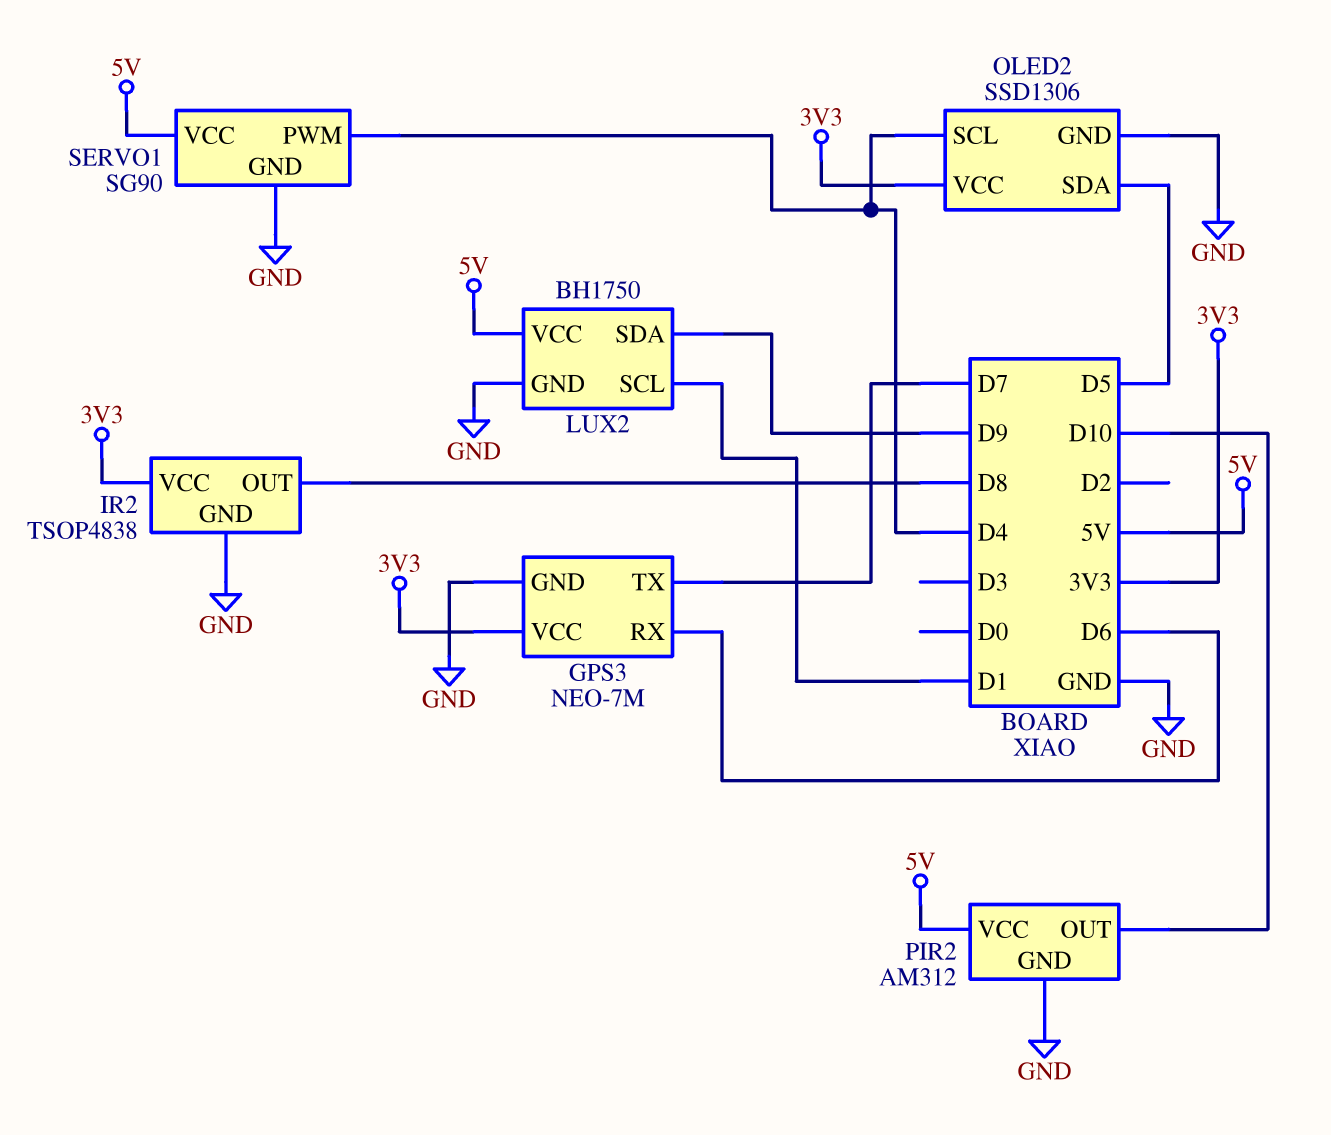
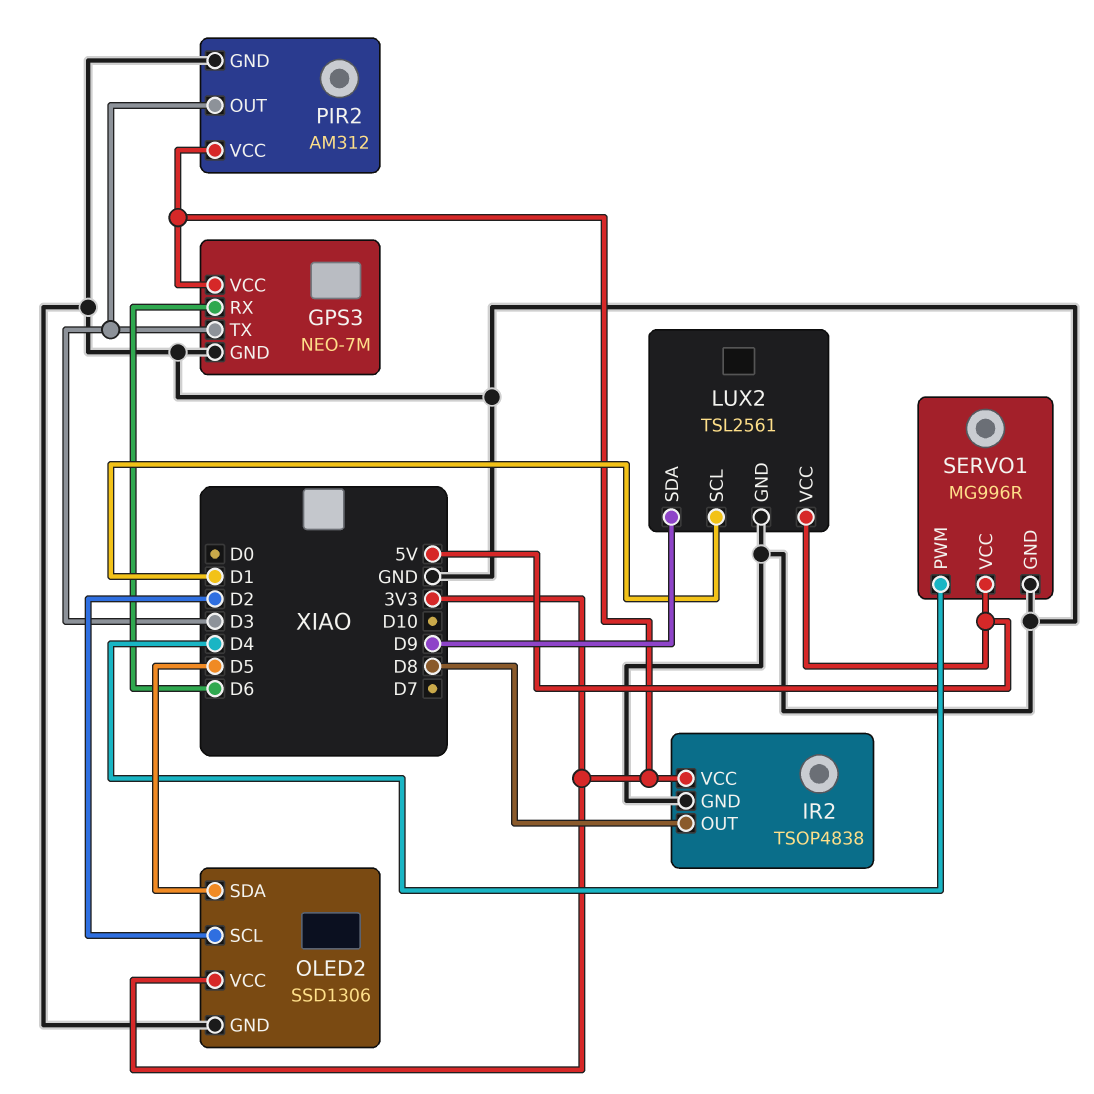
GPS3 pin TX: D7 -> D3
LUX2: BH1750 -> TSL2561
OLED2 pin SCL: D4 -> D2
PIR2 pin OUT: D10 -> D3
PIR2 pin VCC: 5V -> 3V3
SERVO1: SG90 -> MG996R

